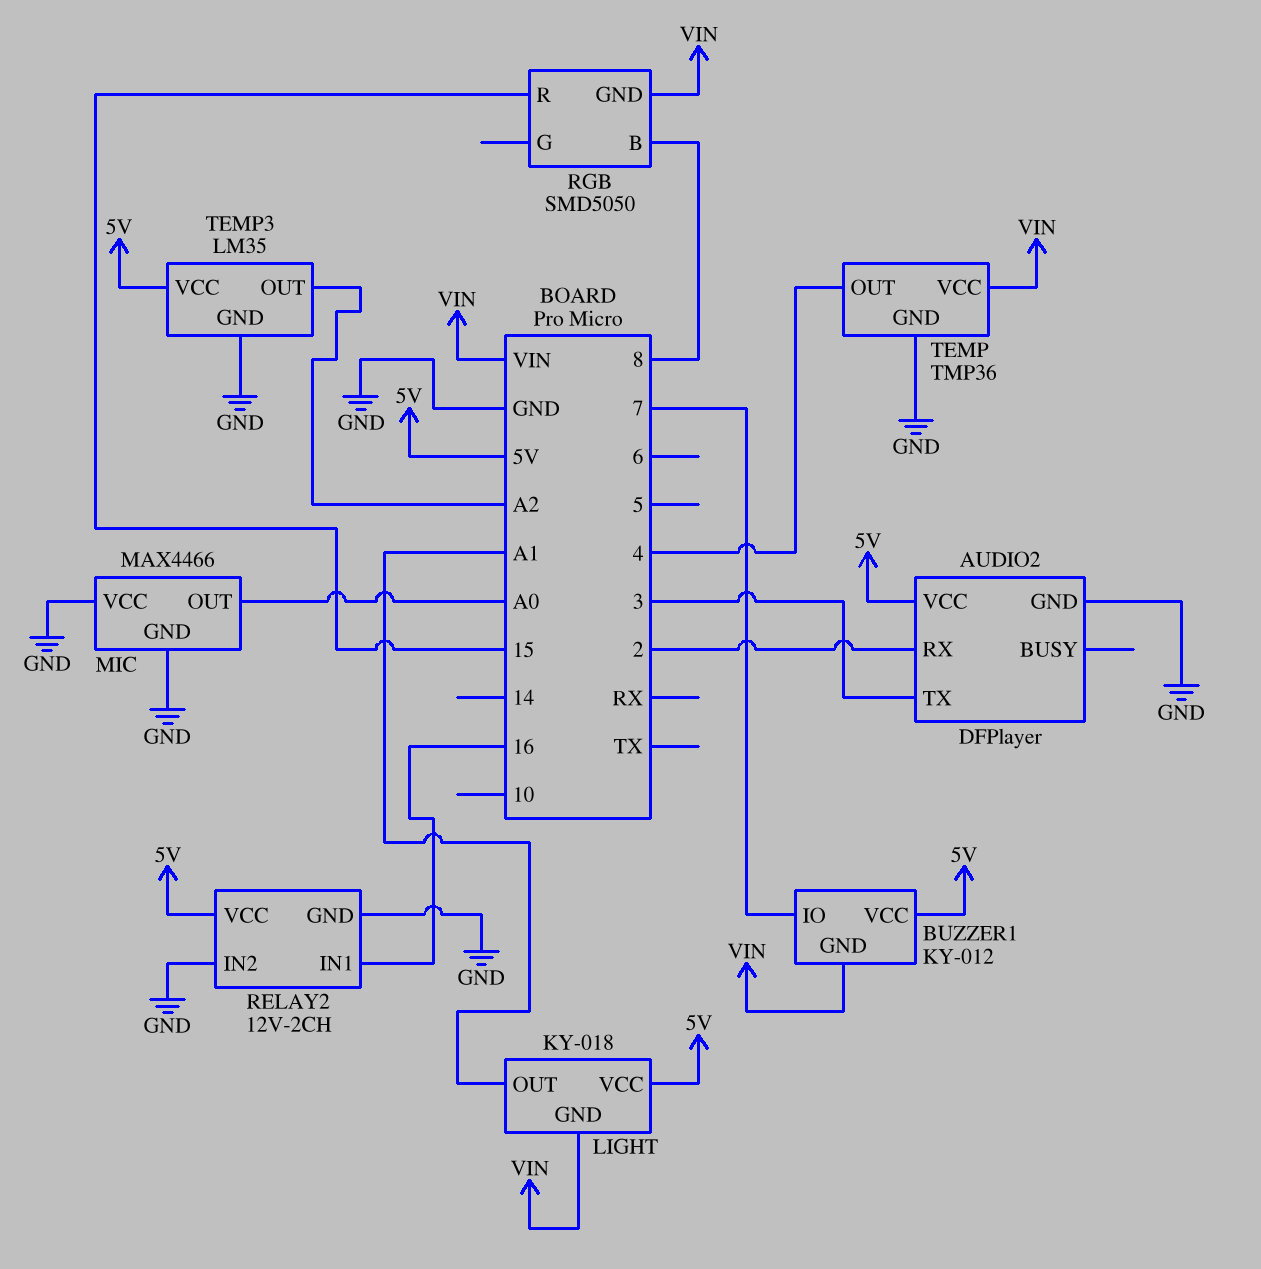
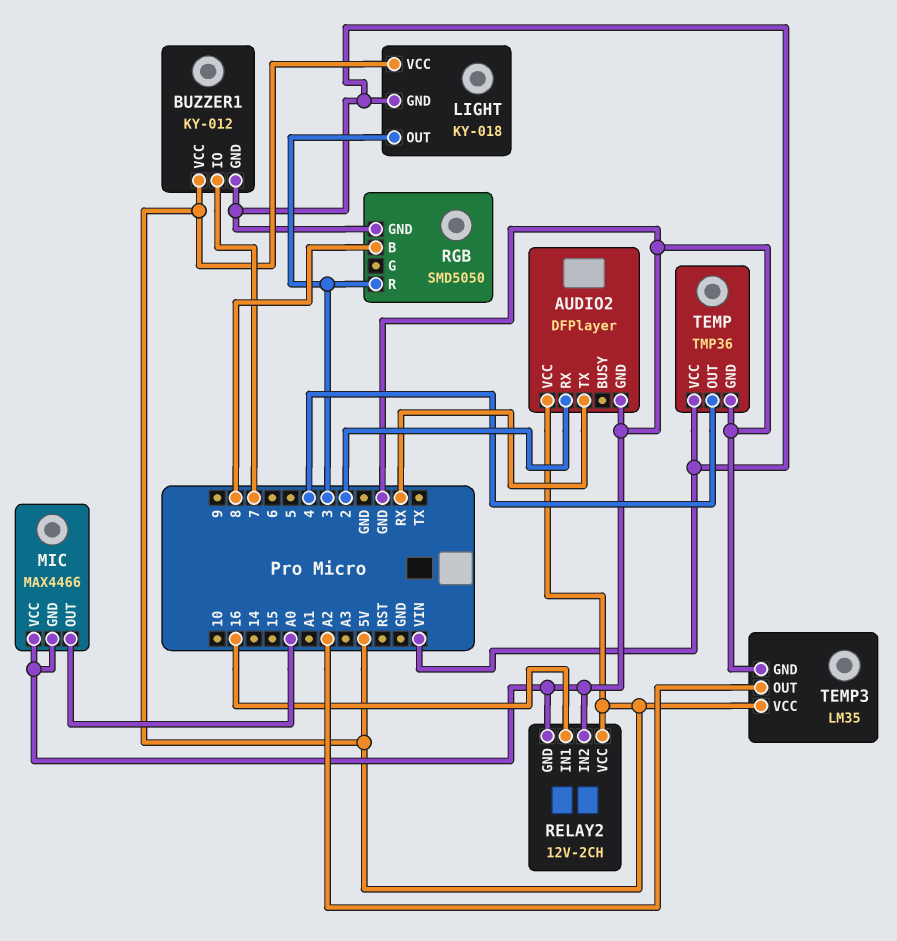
AUDIO2 pin TX: 3 -> RX
LIGHT pin OUT: A1 -> 3
RGB pin R: 15 -> 3

